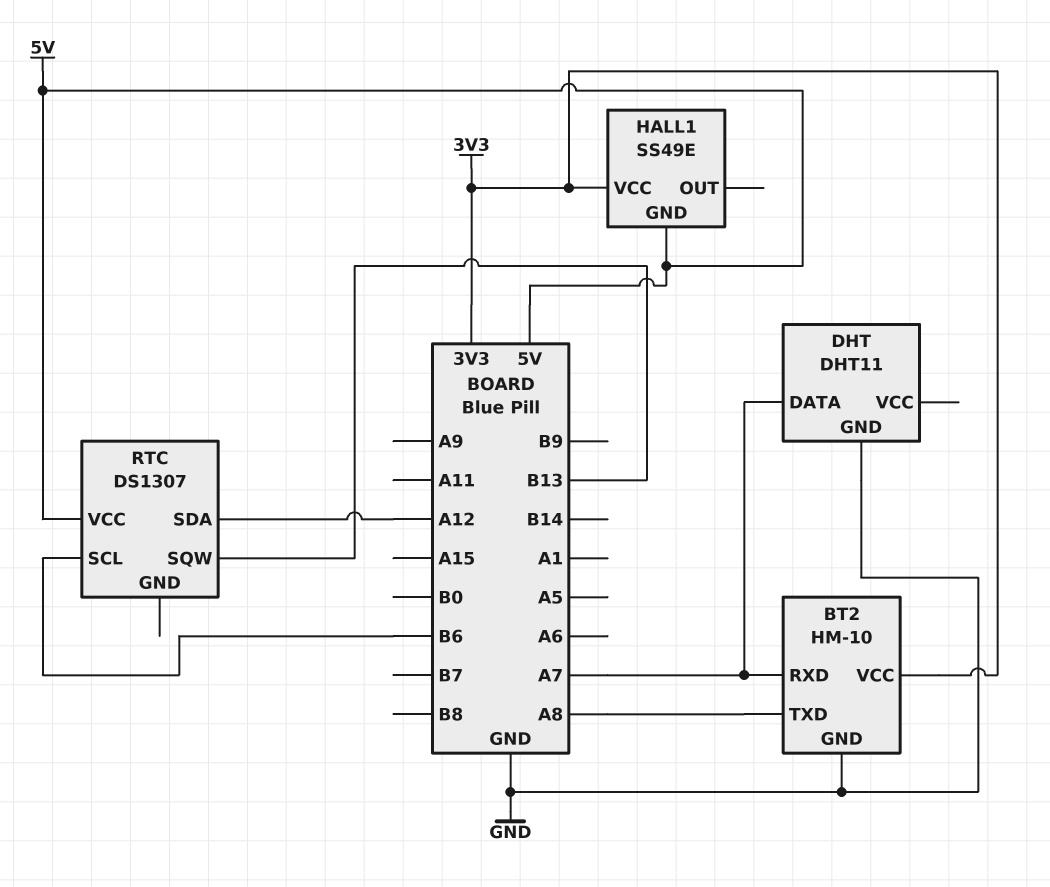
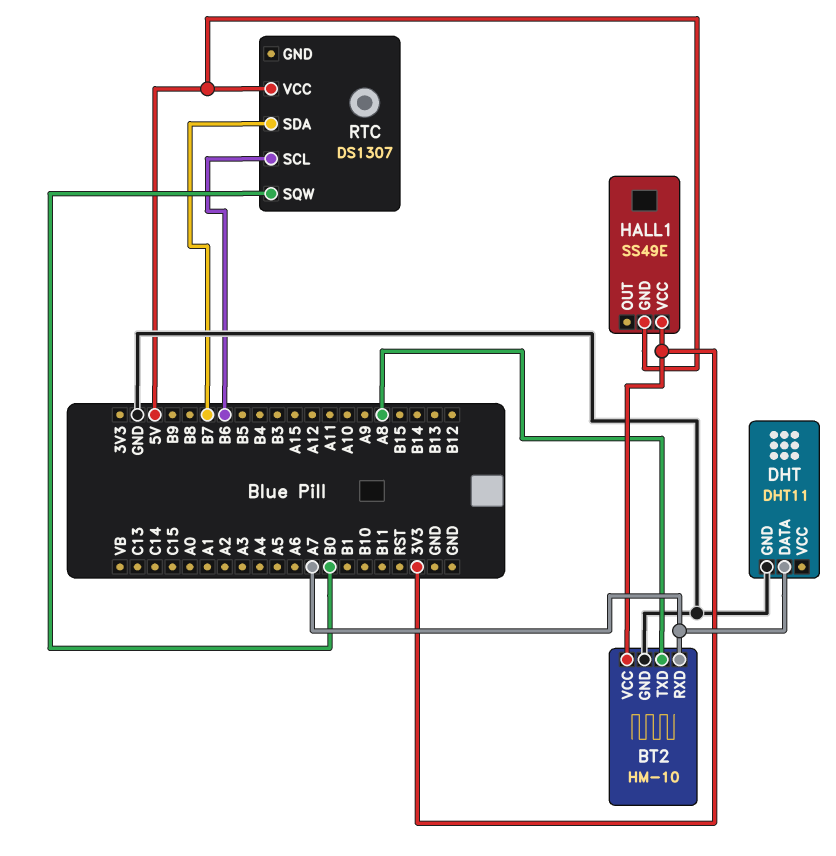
RTC pin SDA: A12 -> B7
RTC pin SQW: B13 -> B0

